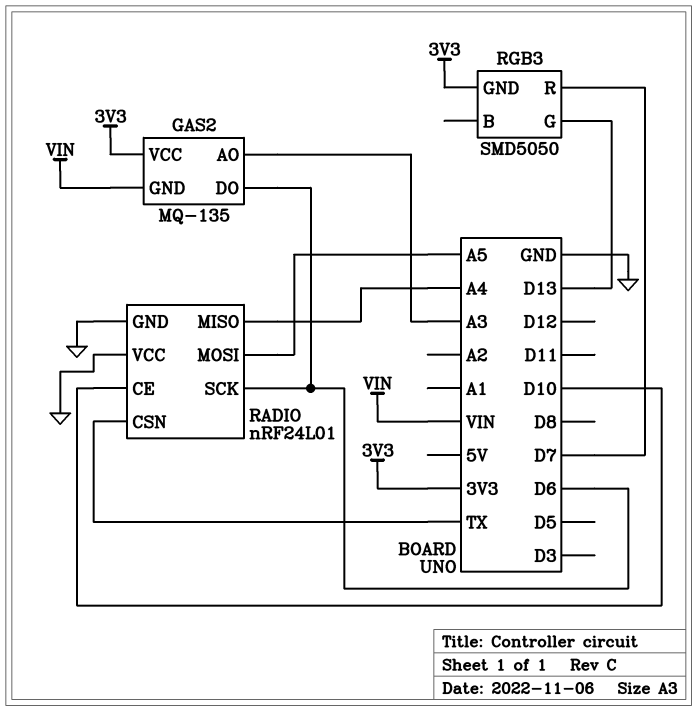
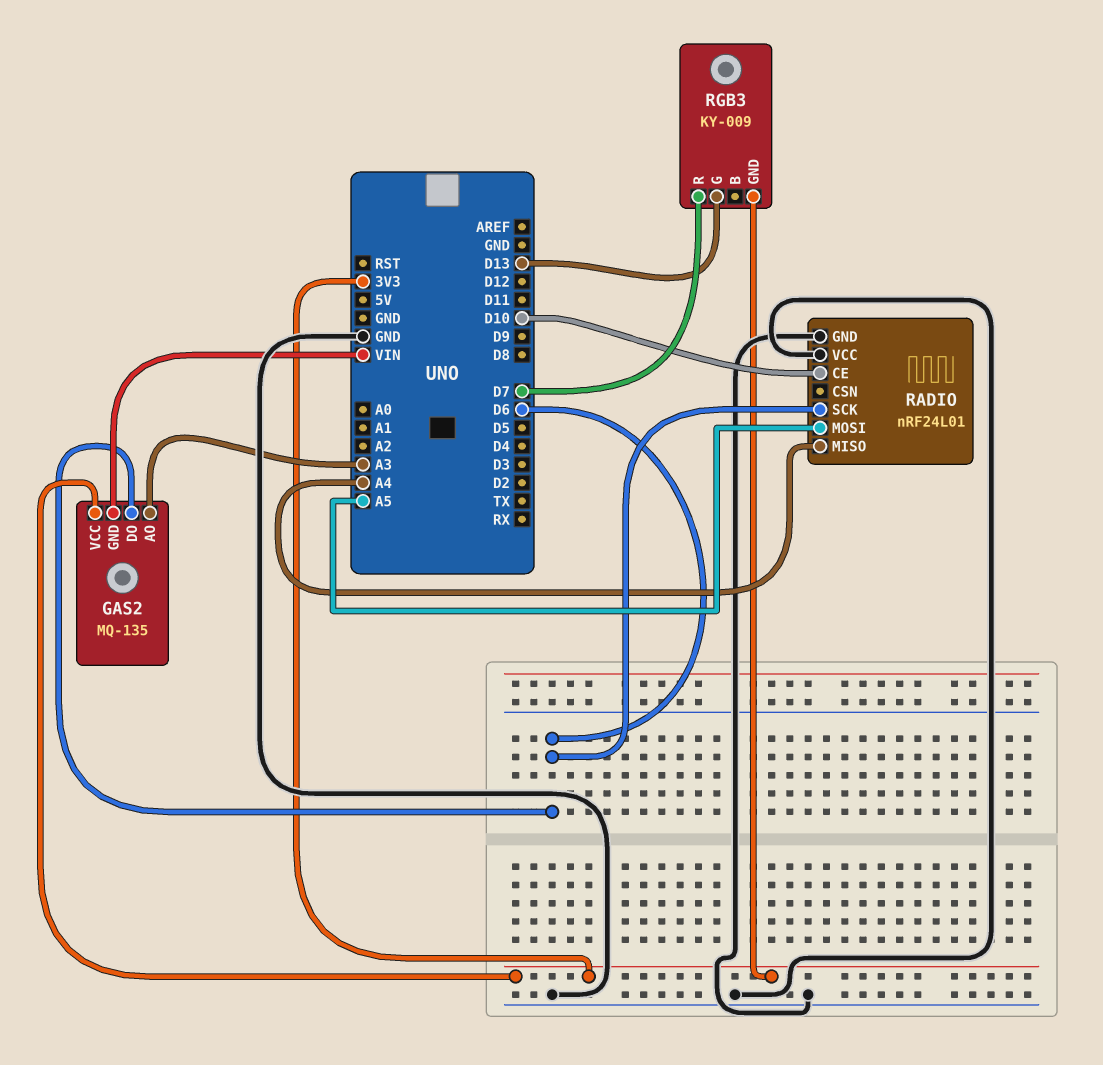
RADIO pin CSN: TX -> none
RGB3: SMD5050 -> KY-009

